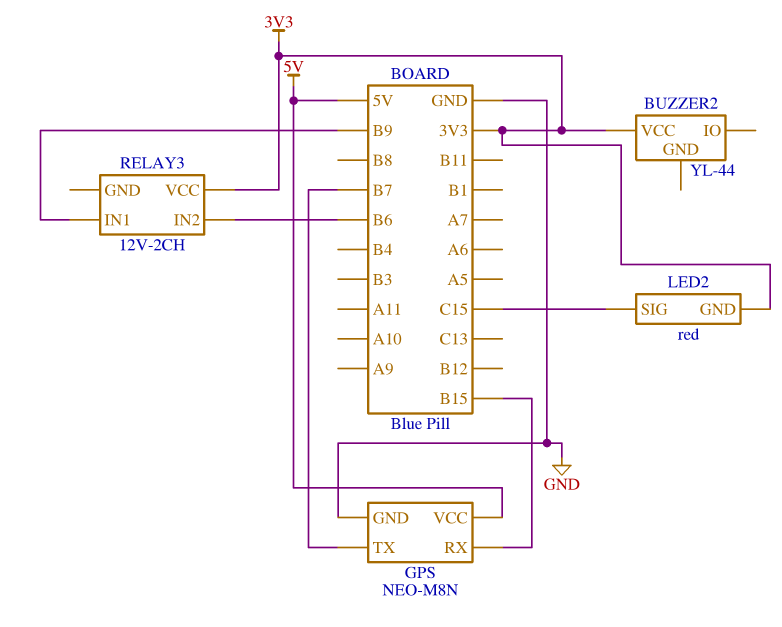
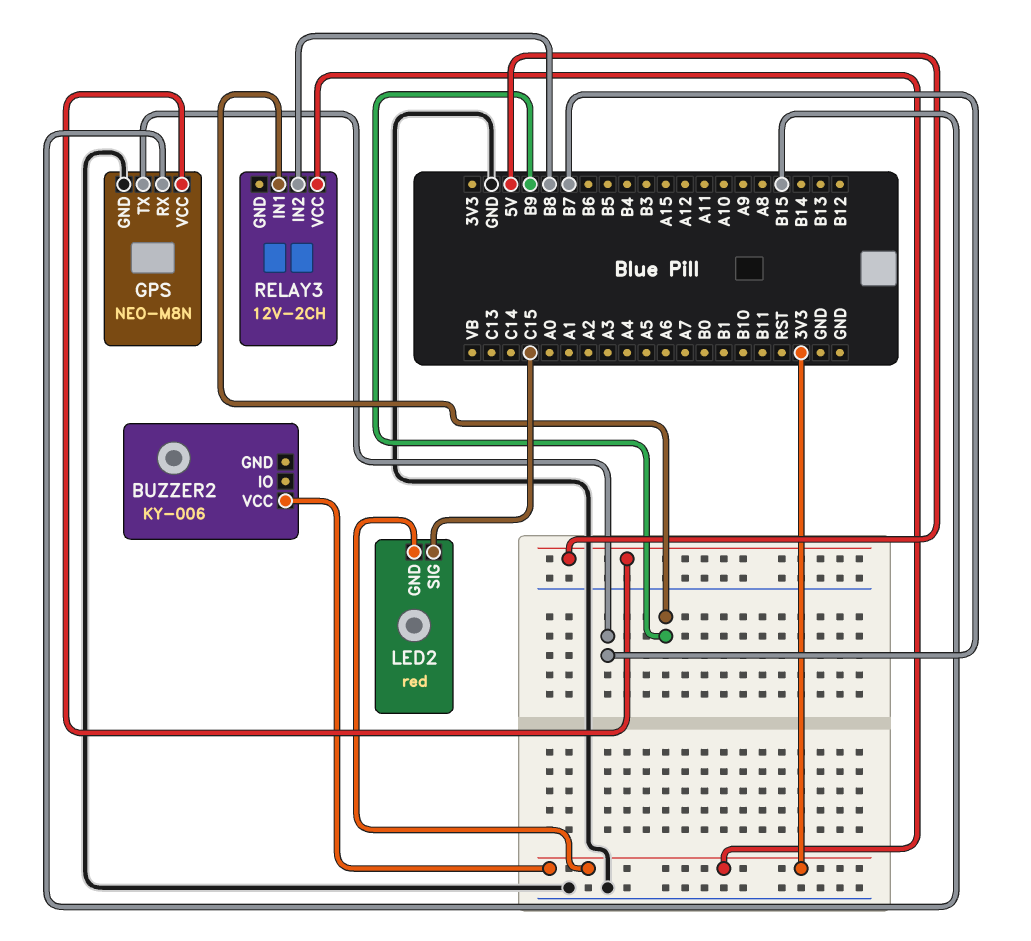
BUZZER2: YL-44 -> KY-006
RELAY3 pin IN2: B6 -> B8

